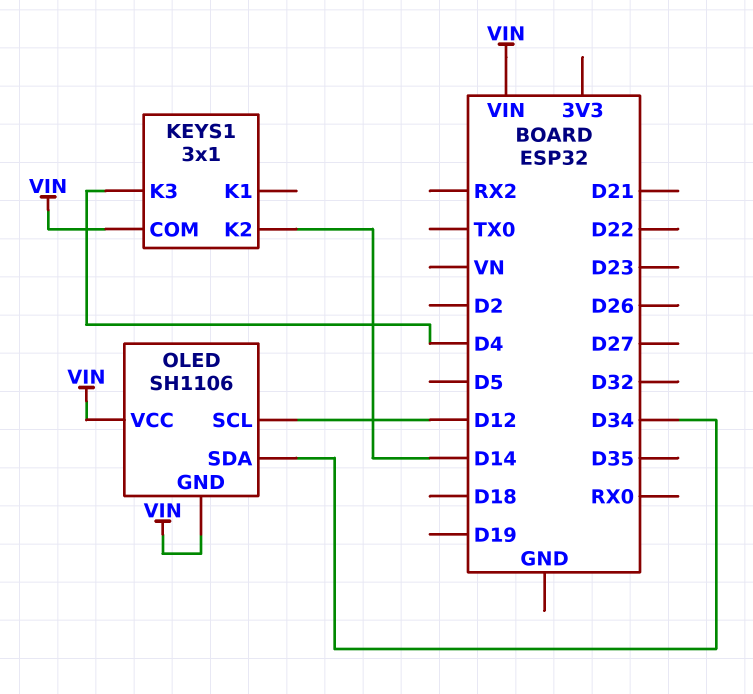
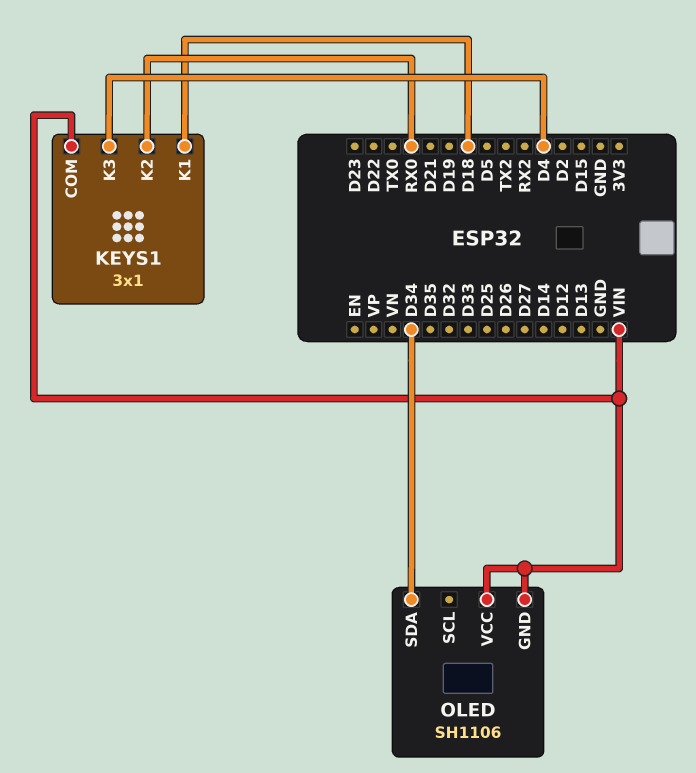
KEYS1 pin K1: none -> D18
KEYS1 pin K2: D14 -> RX0
OLED pin SCL: D12 -> none

